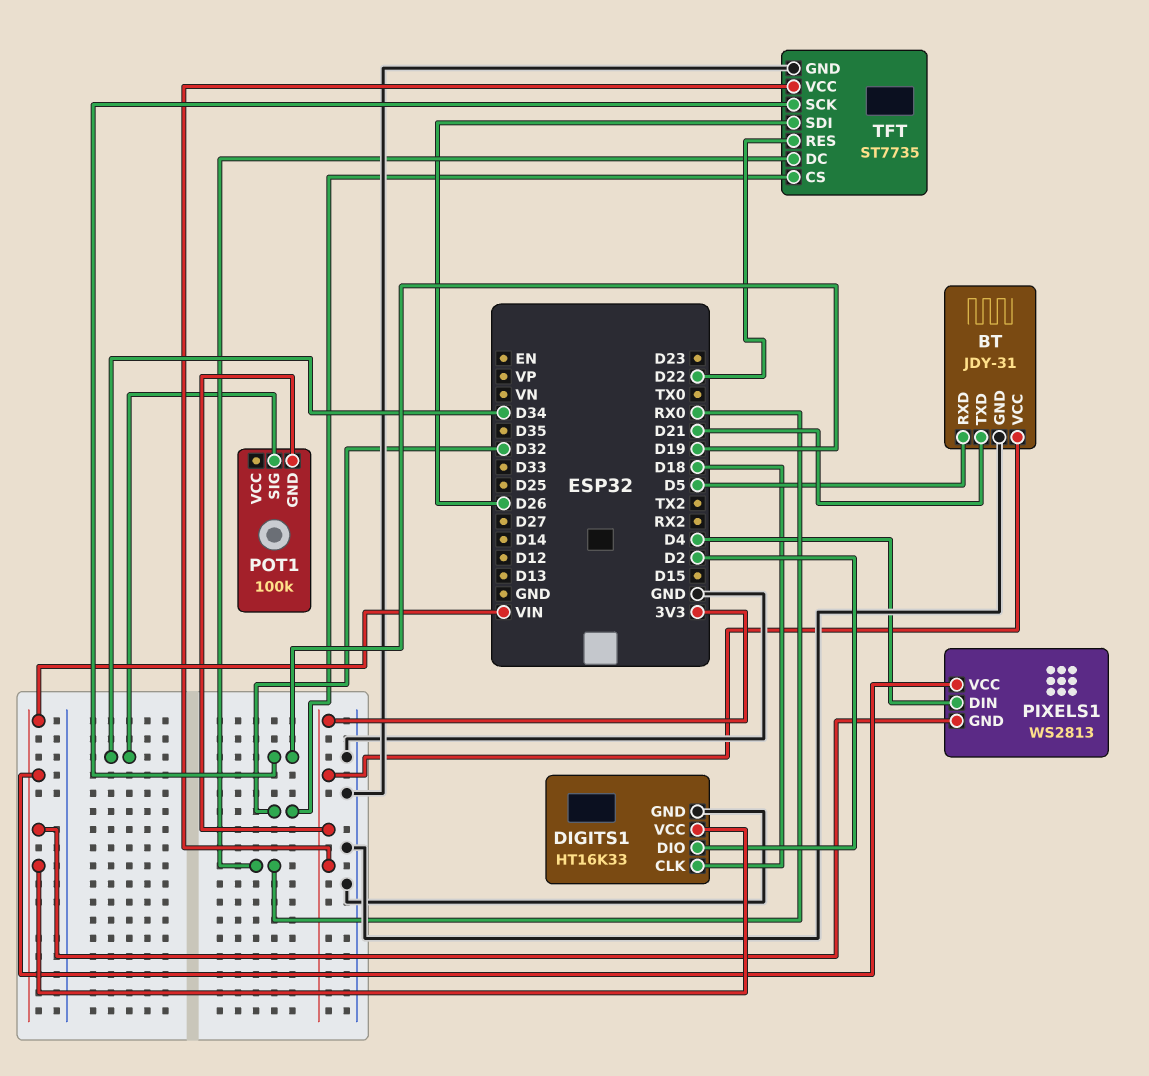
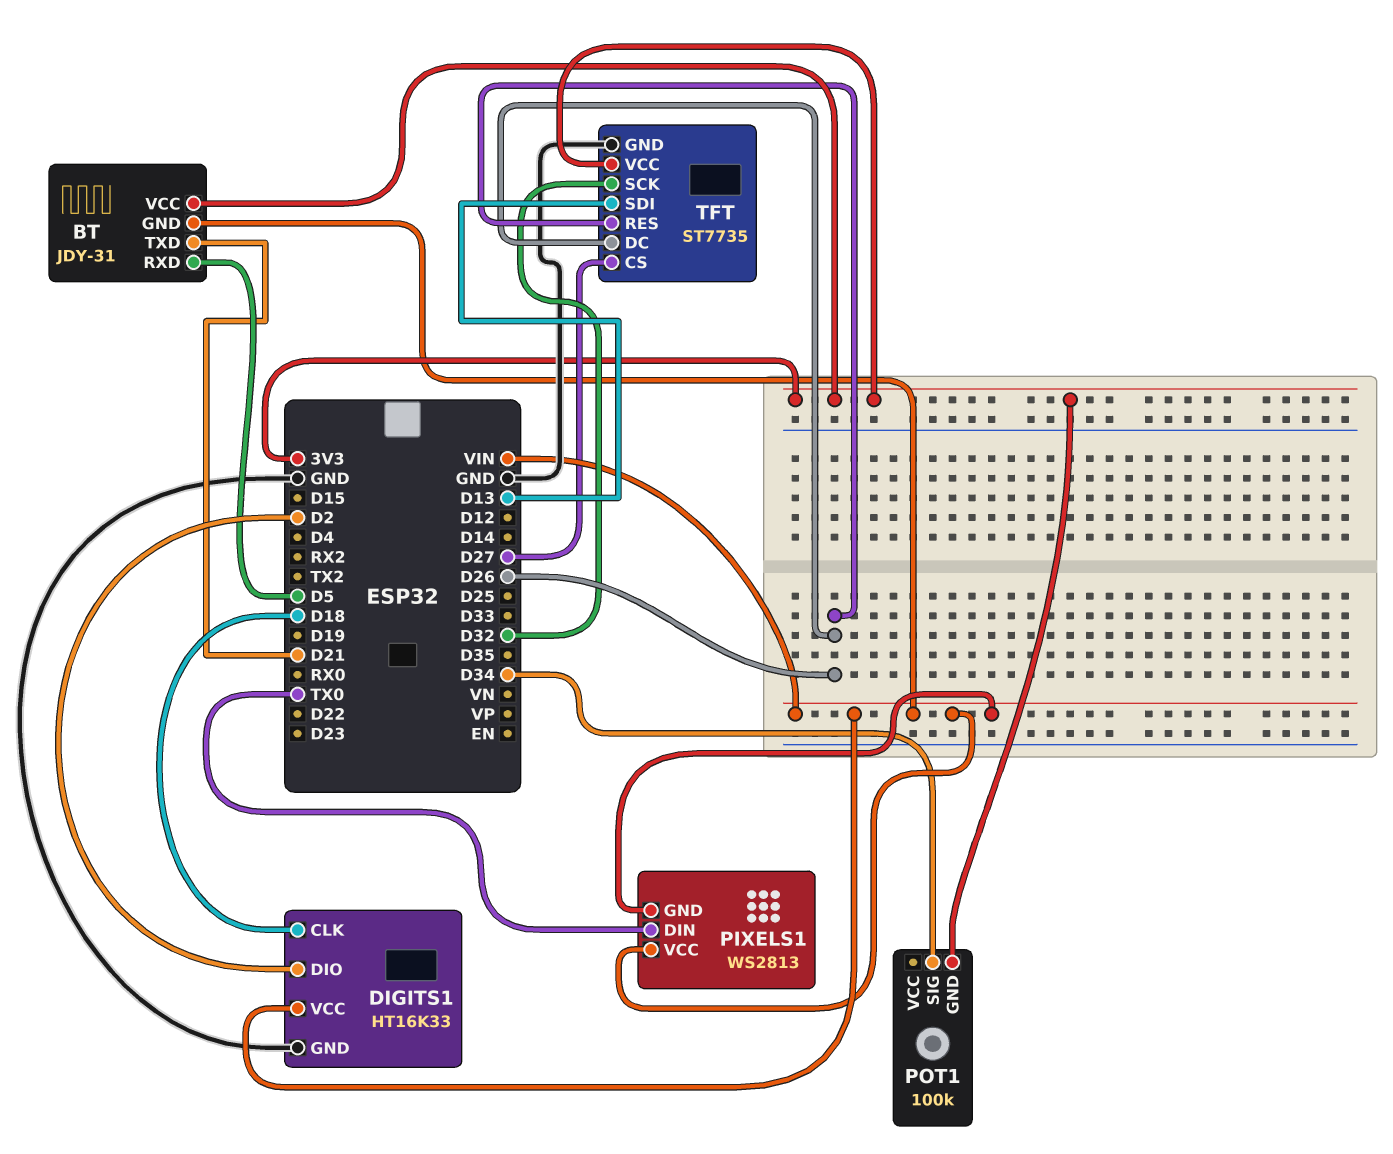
BT pin GND: GND -> VIN
PIXELS1 pin DIN: D4 -> TX0
TFT pin CS: D32 -> D27
TFT pin DC: RX0 -> D26
TFT pin RES: D22 -> D26
TFT pin SCK: D19 -> D32
TFT pin SDI: D26 -> D13

